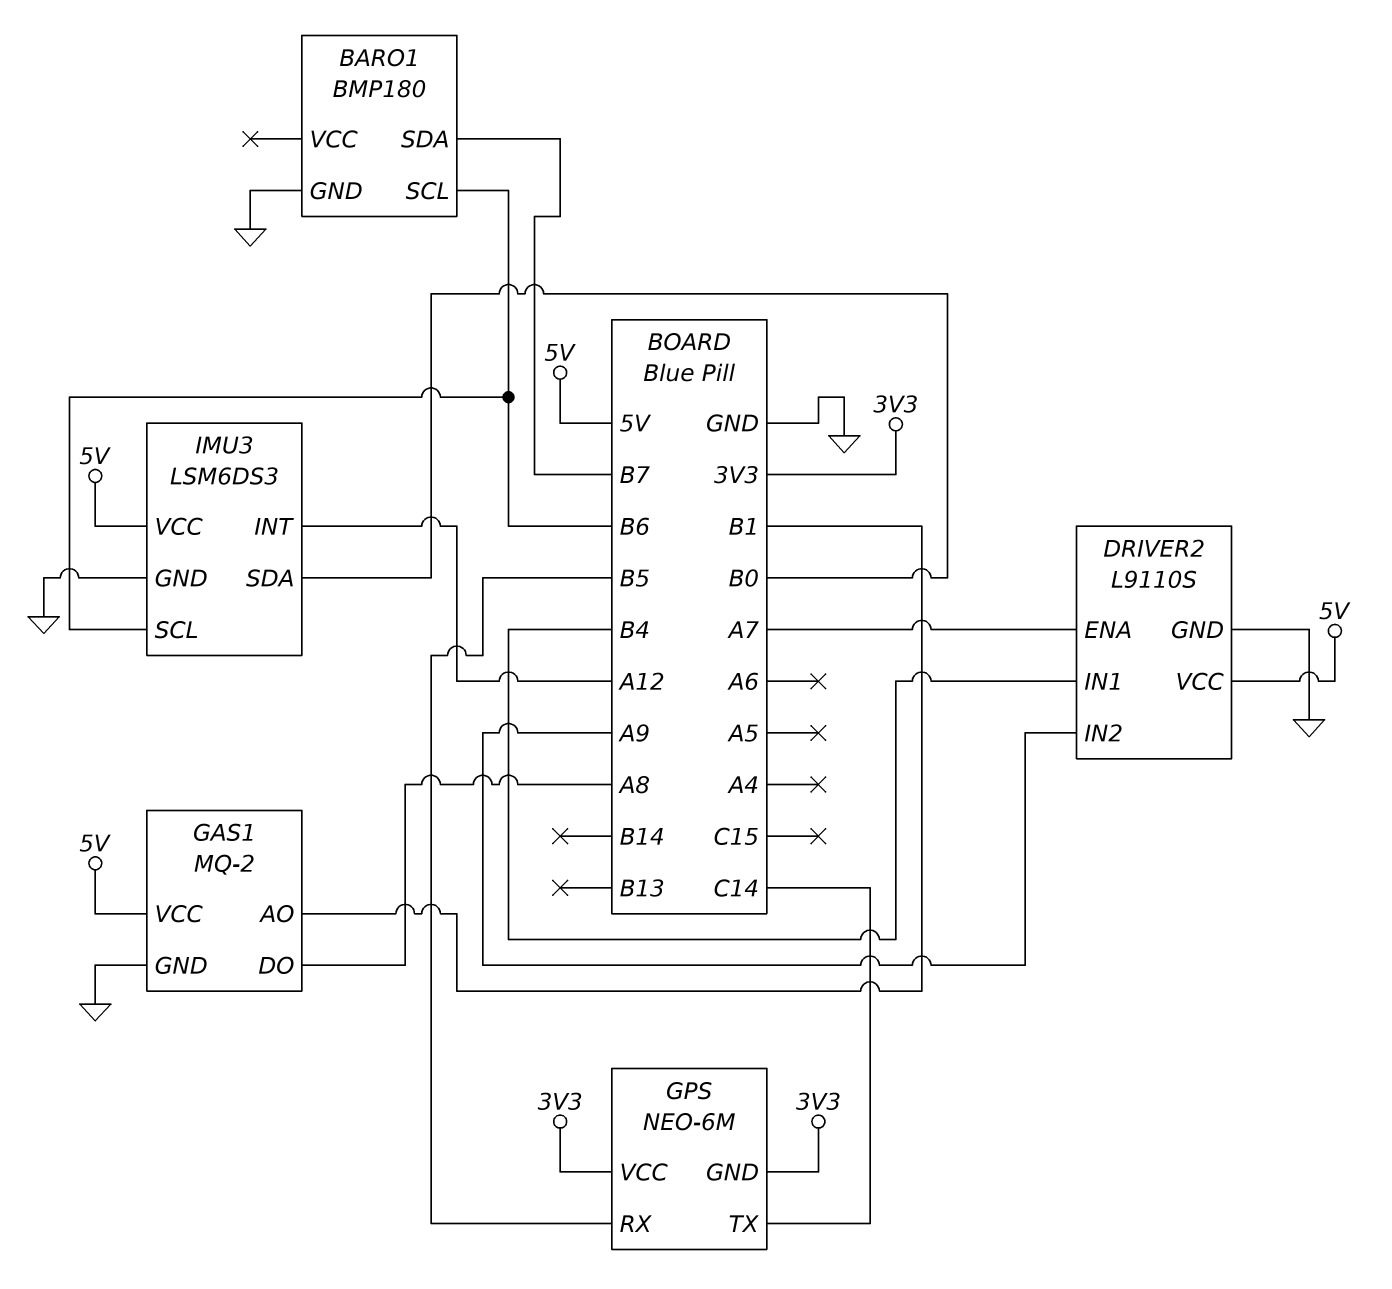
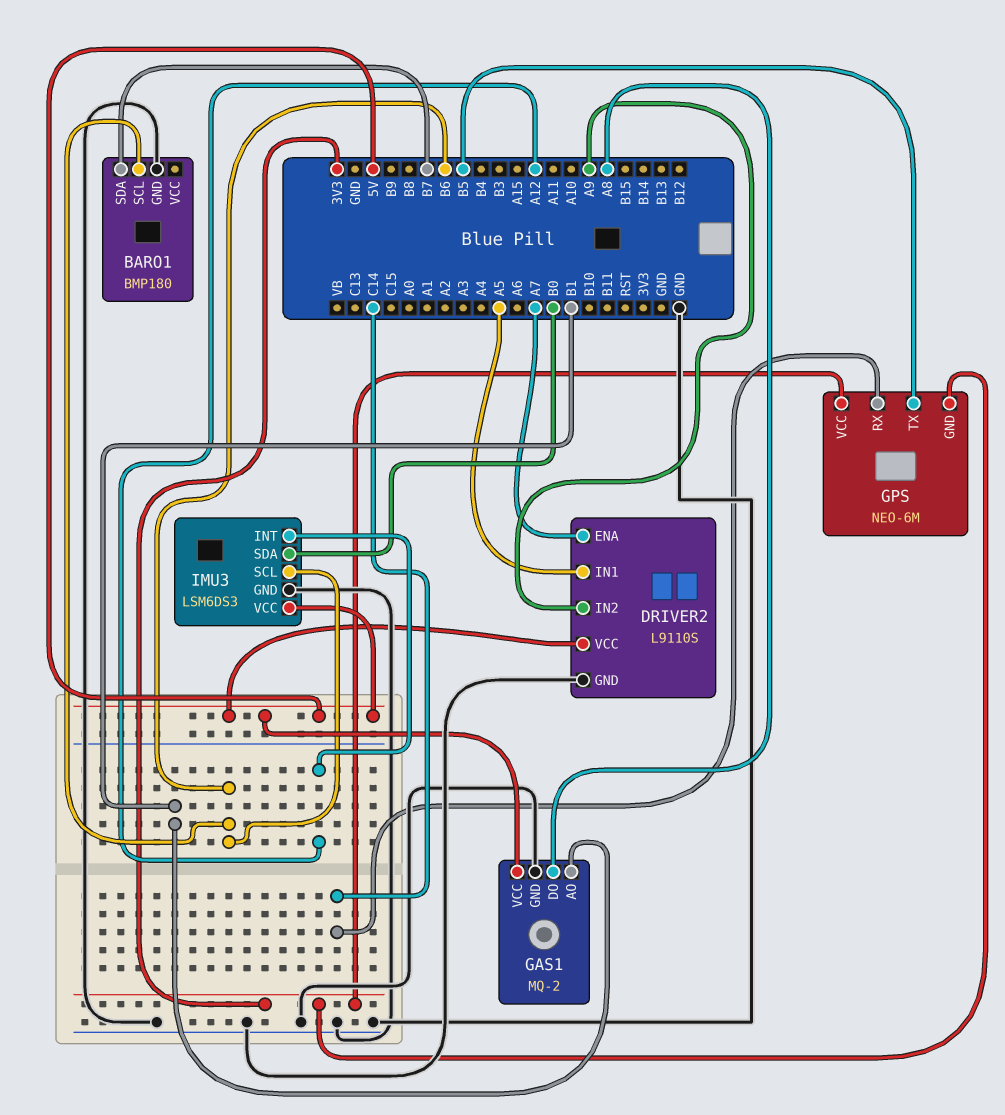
DRIVER2 pin IN1: B4 -> A5
GPS pin RX: B5 -> C14
GPS pin TX: C14 -> B5

